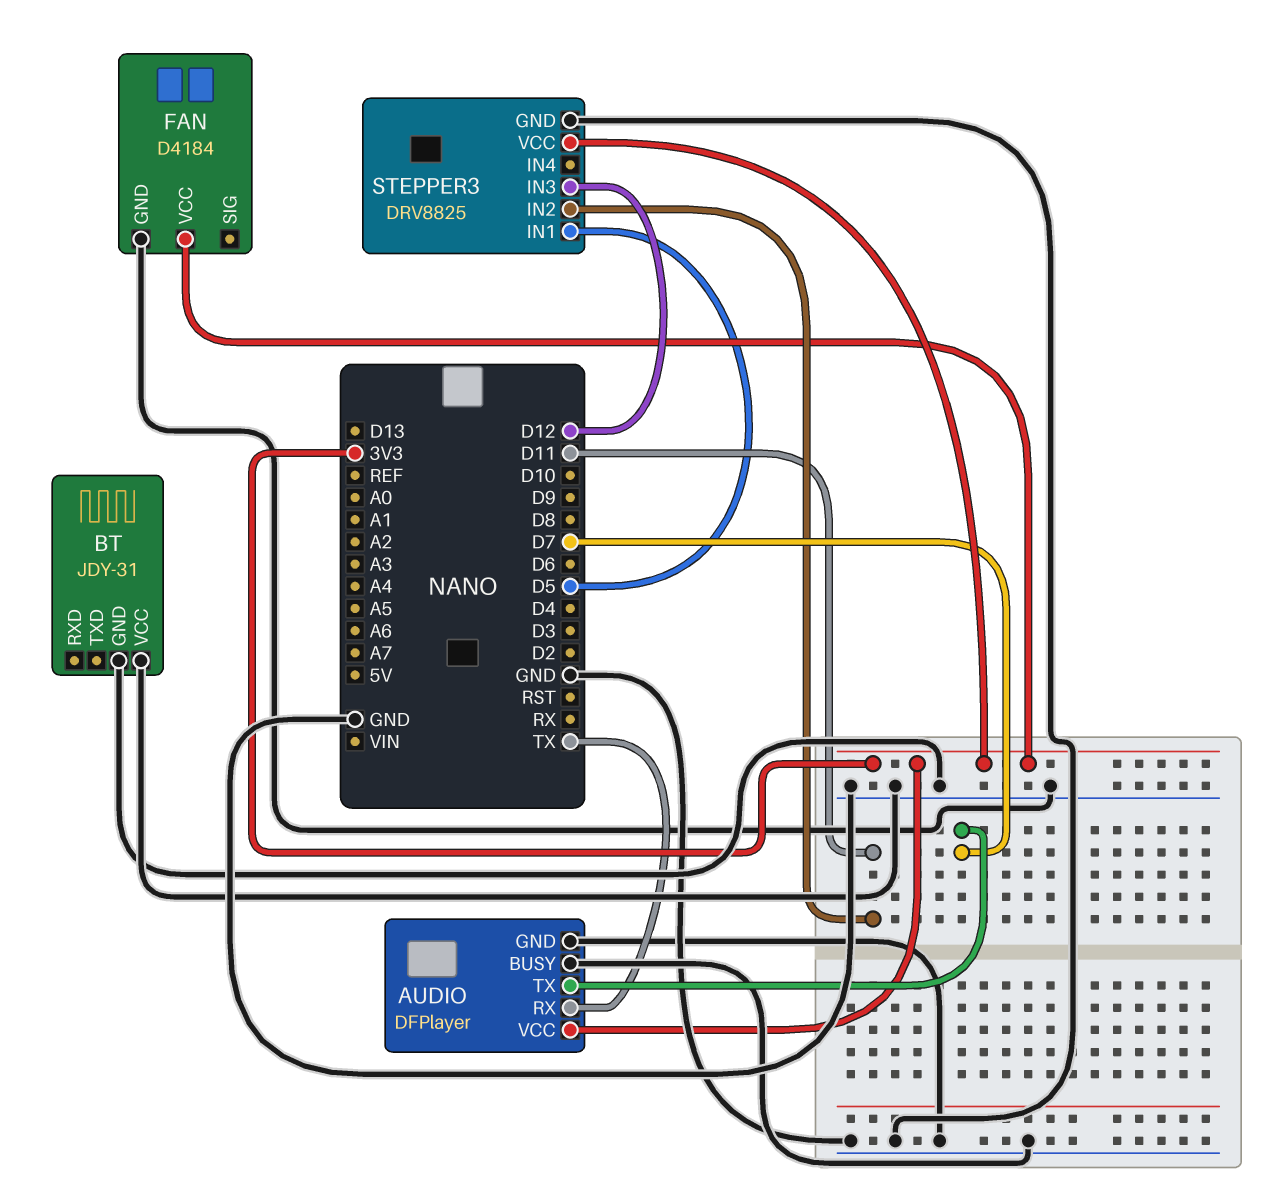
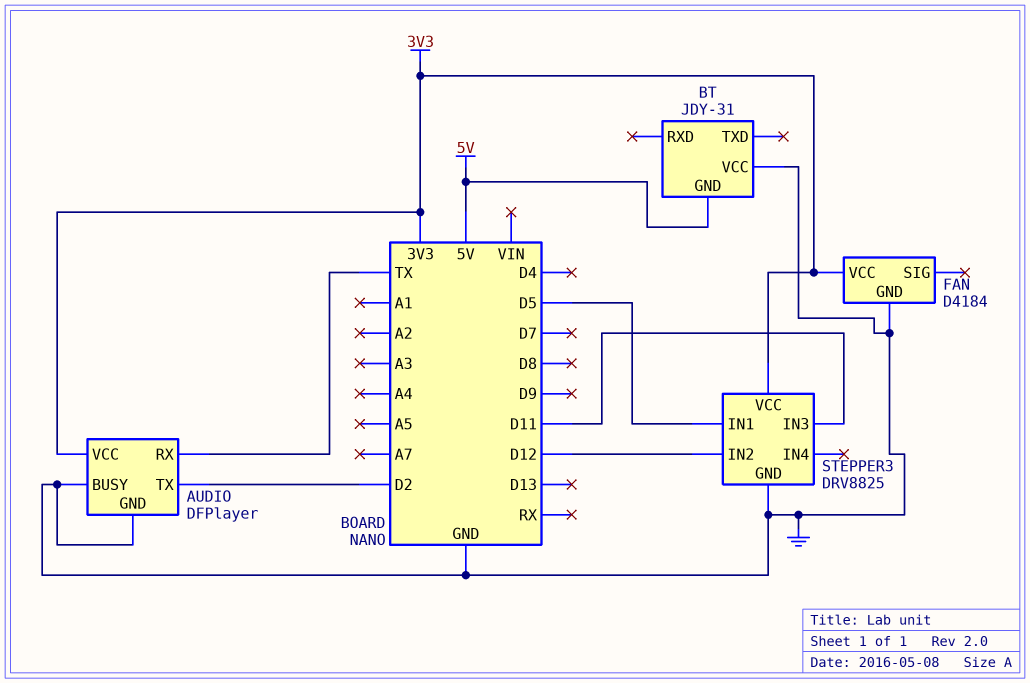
AUDIO pin TX: D7 -> D2
BT pin GND: GND -> 5V
STEPPER3 pin IN2: D11 -> D12
STEPPER3 pin IN3: D12 -> D11

